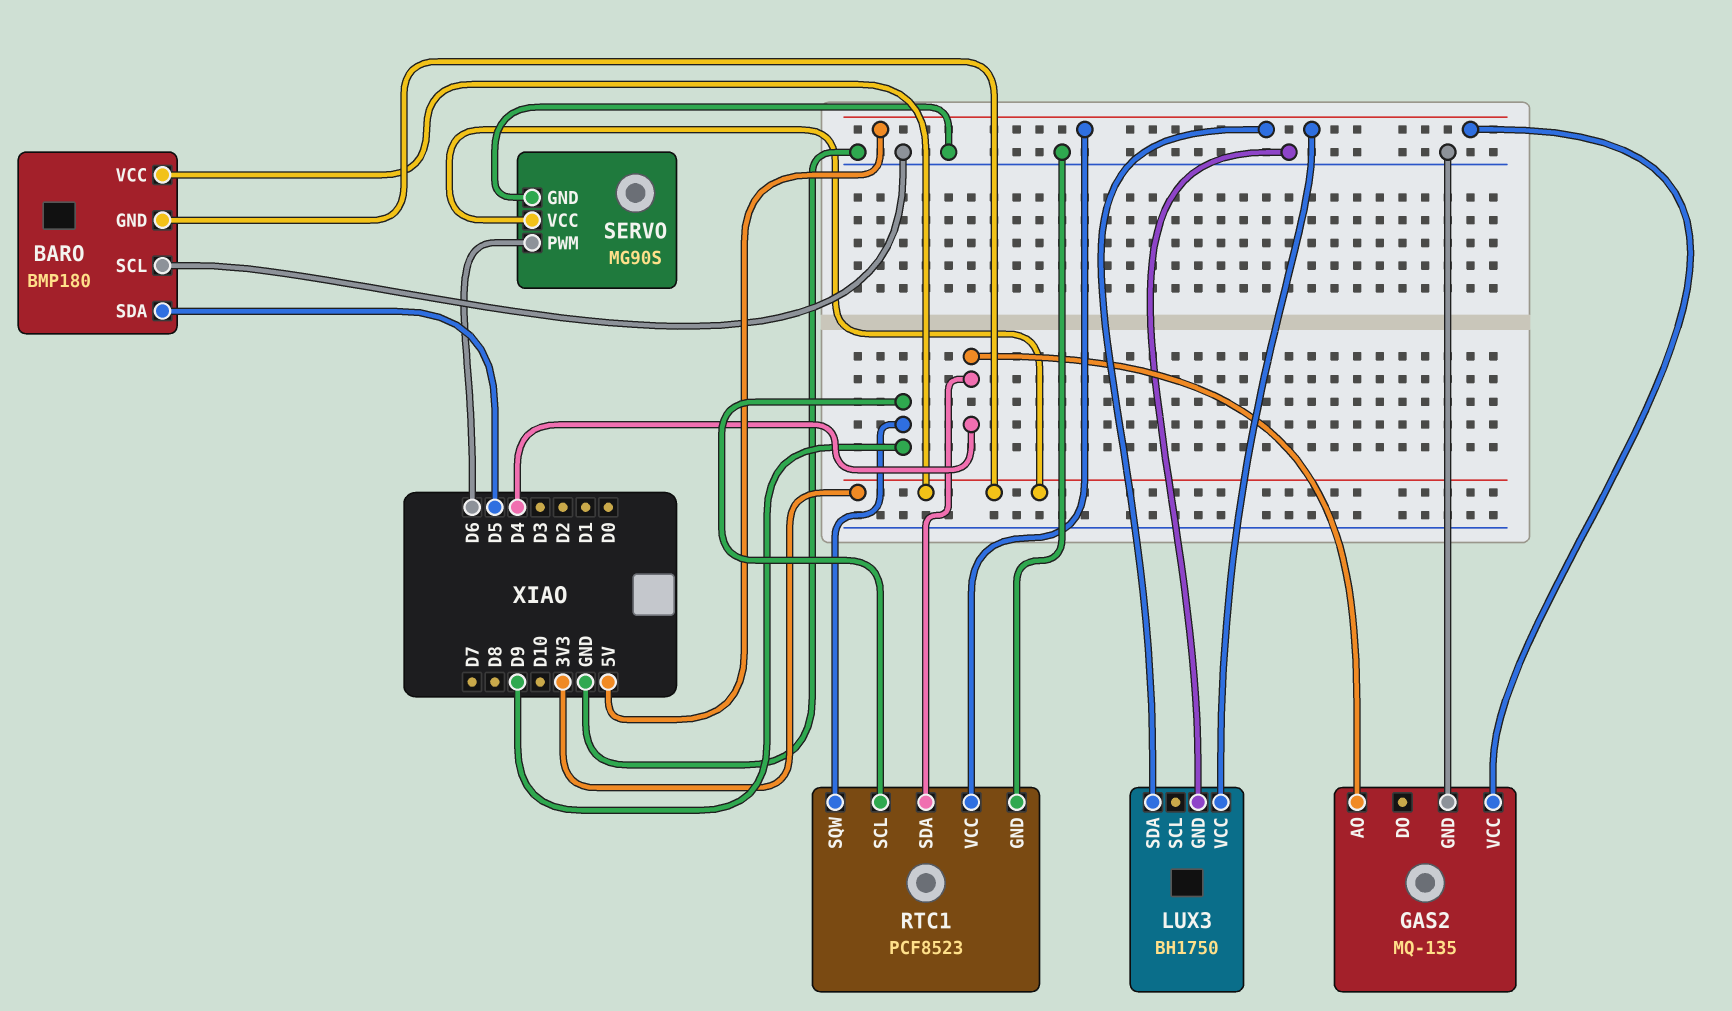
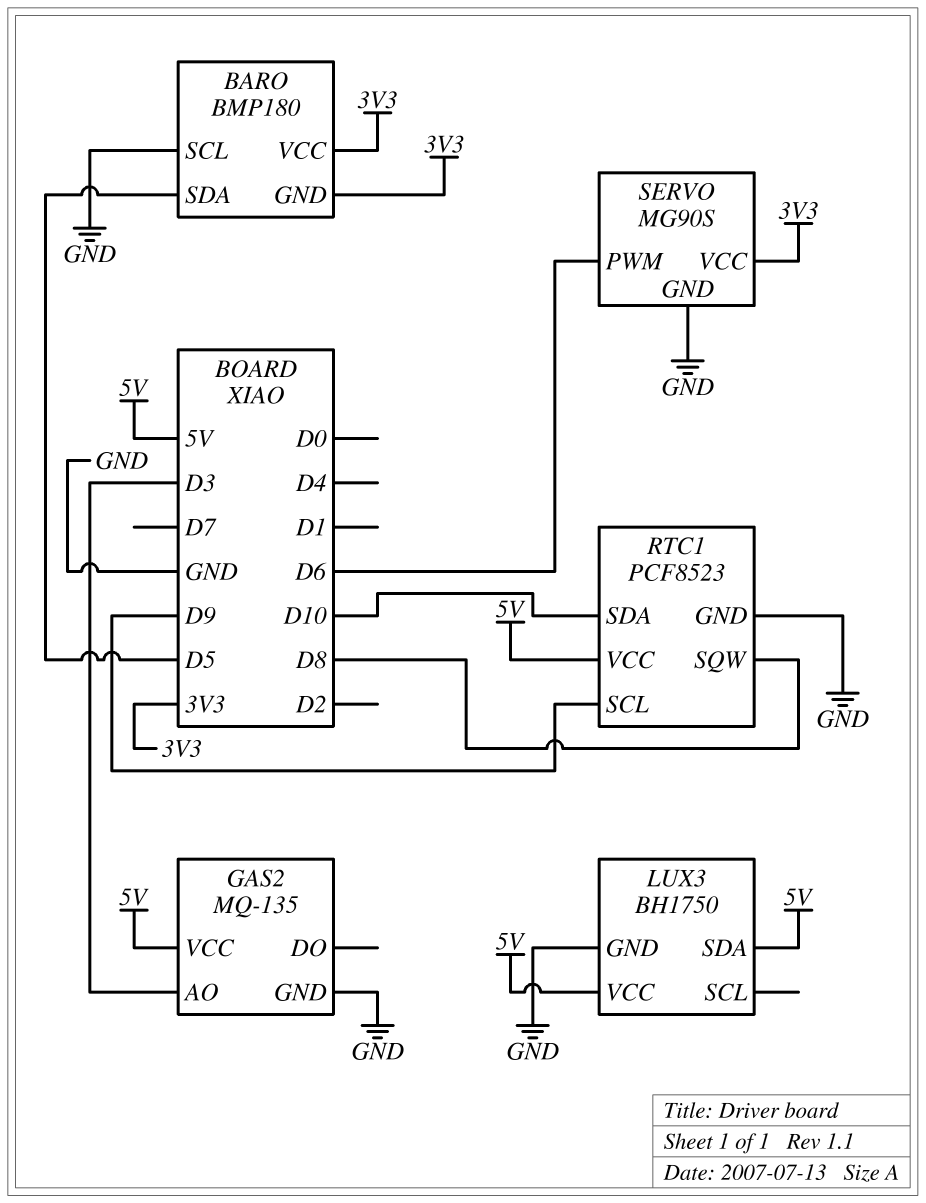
GAS2 pin AO: D4 -> D3
RTC1 pin SDA: D4 -> D10
RTC1 pin SQW: D9 -> D8

